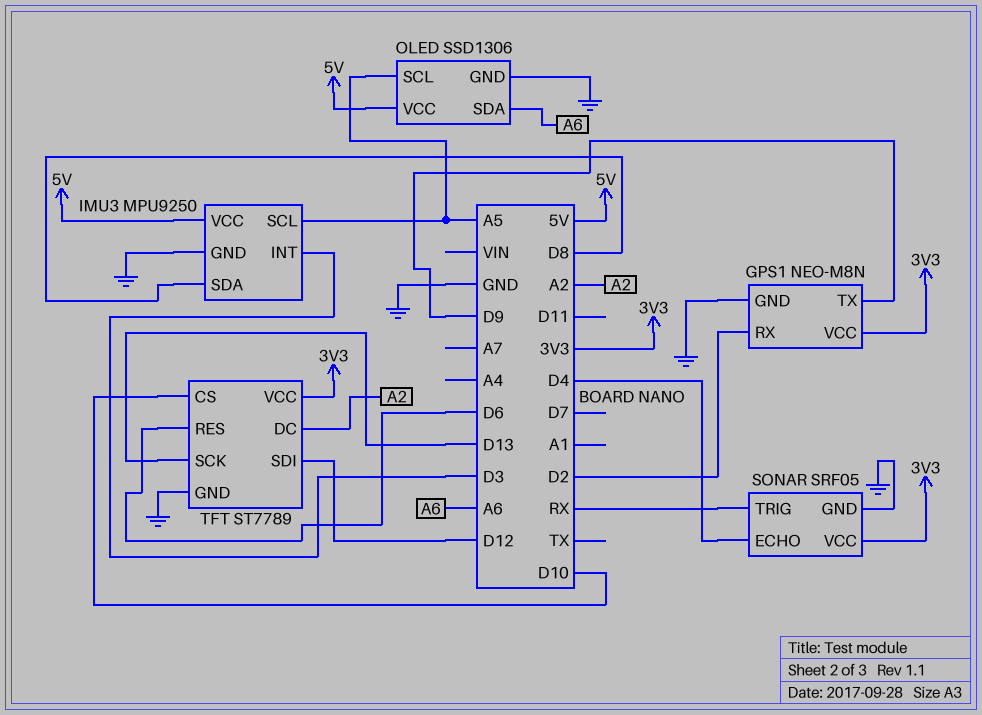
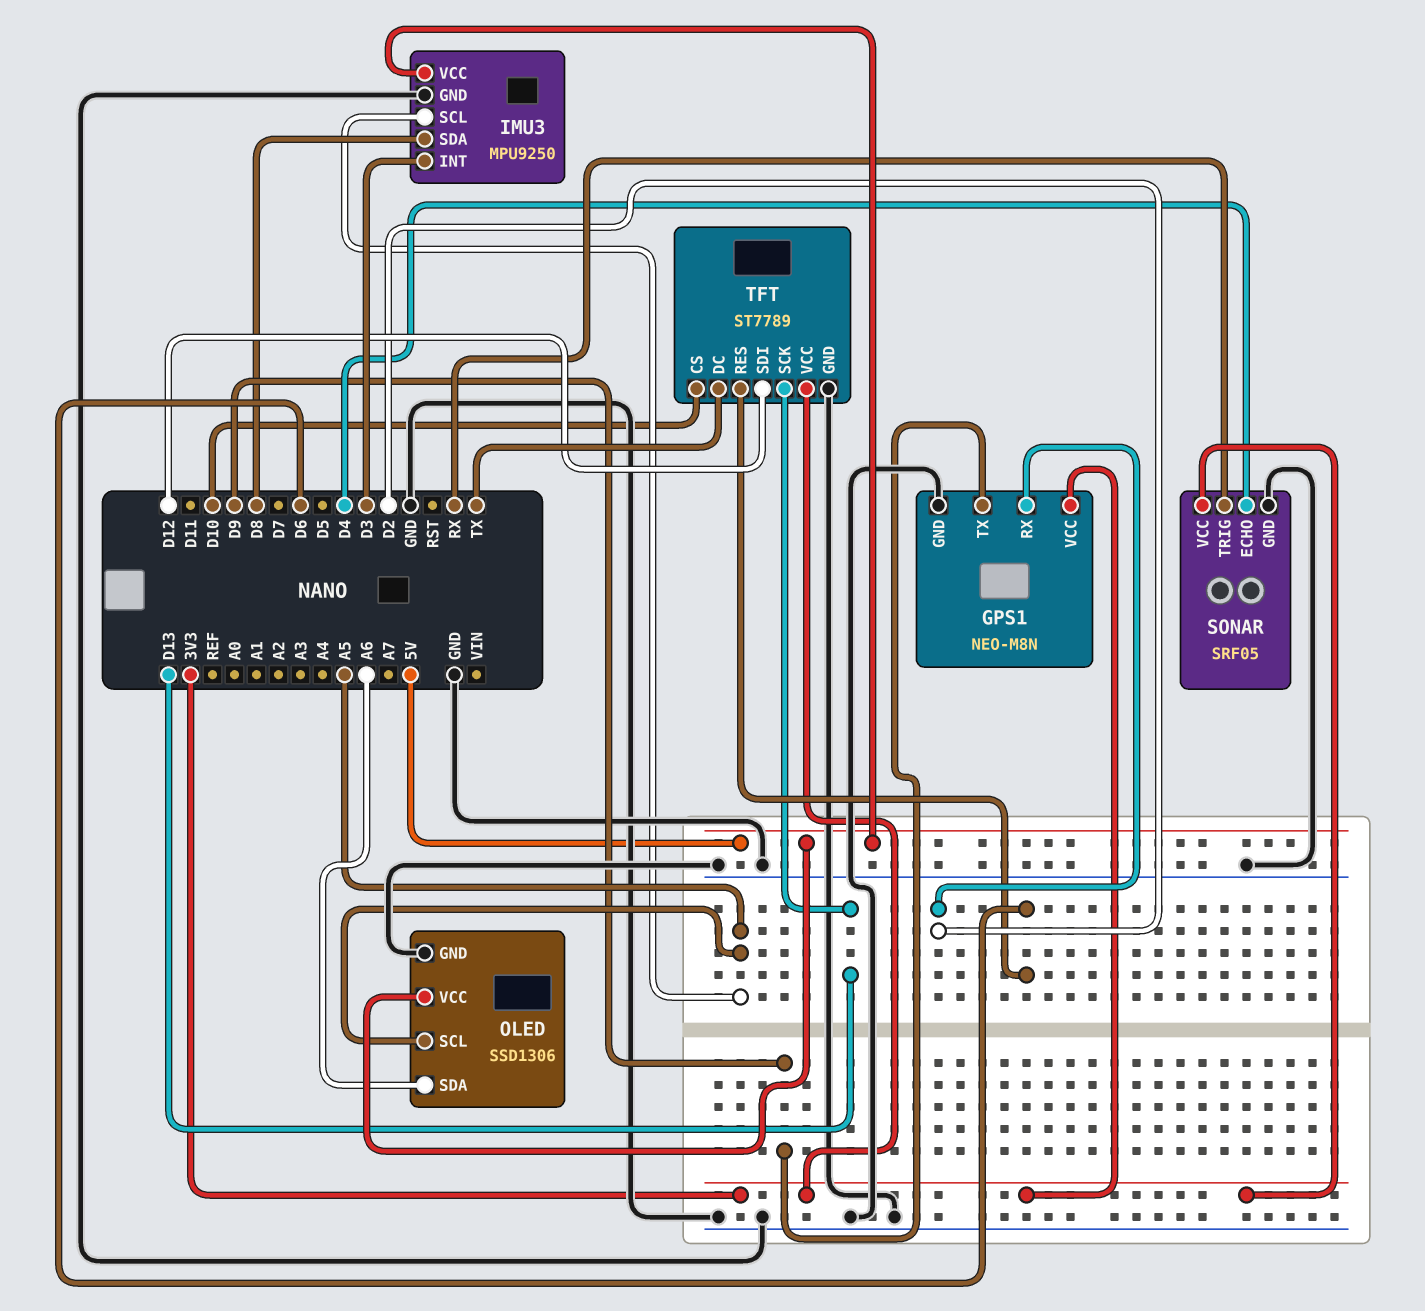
TFT pin DC: A2 -> TX

